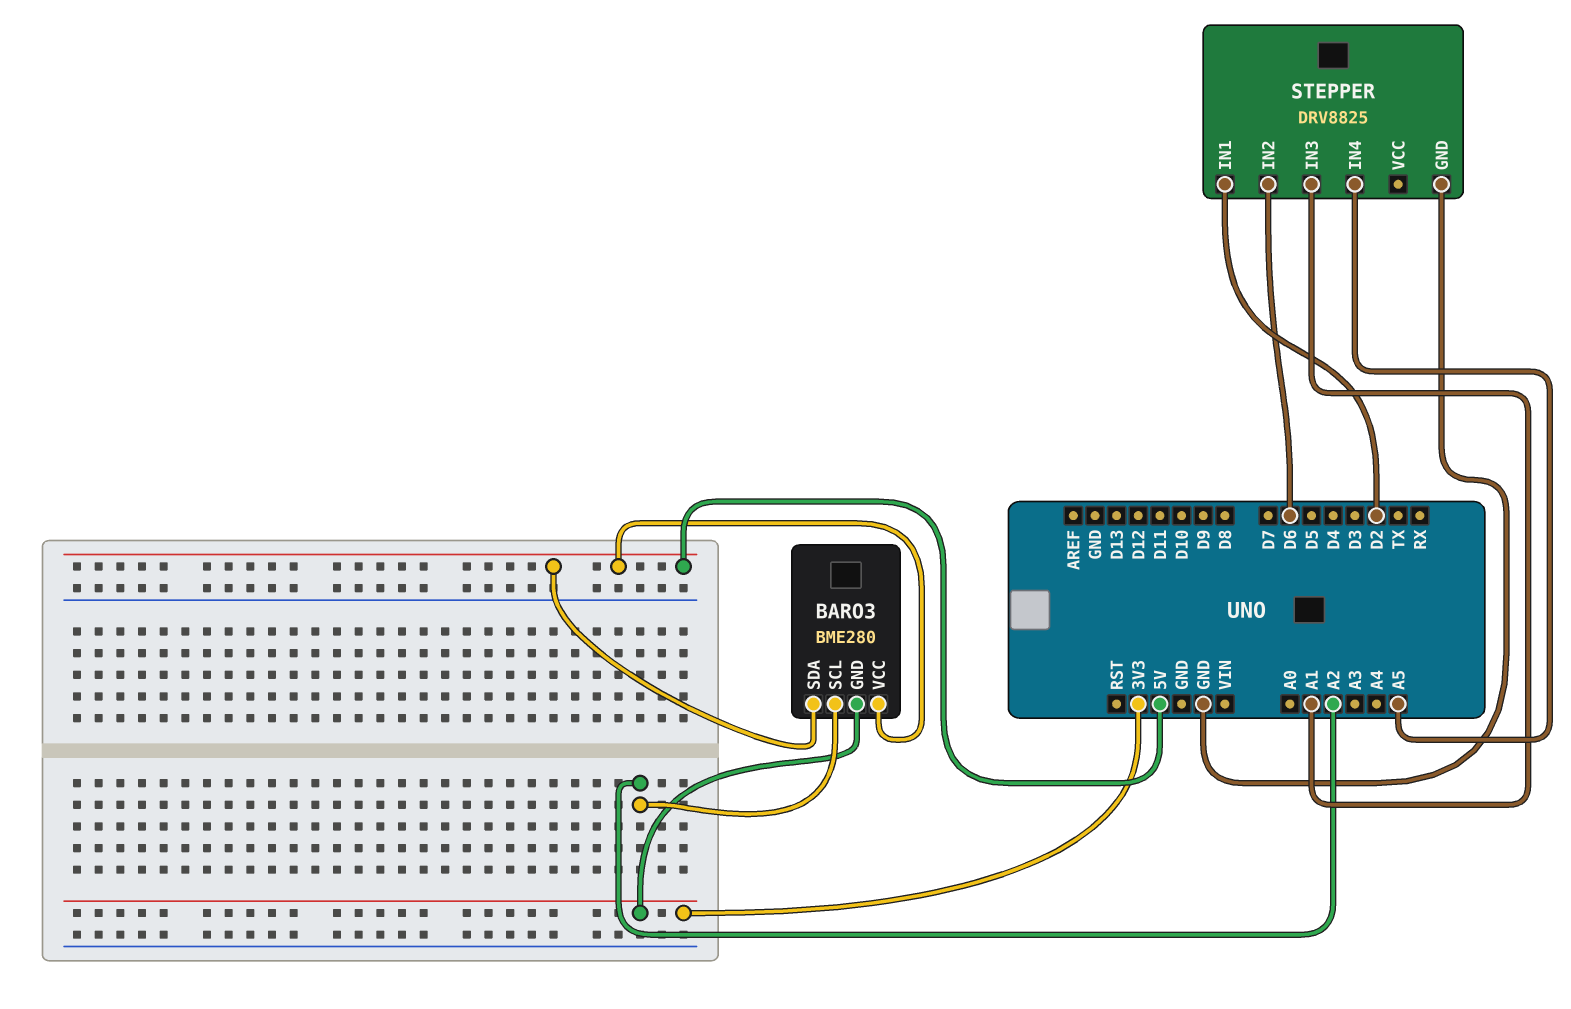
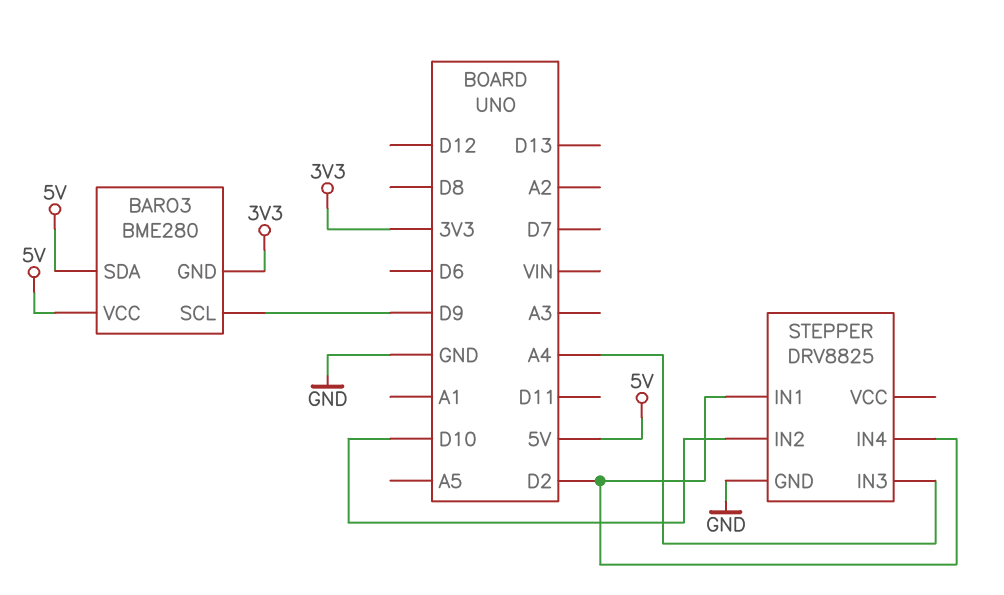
BARO3 pin SCL: A2 -> D9
STEPPER pin IN2: D6 -> D10
STEPPER pin IN3: A1 -> A4
STEPPER pin IN4: A5 -> D2

